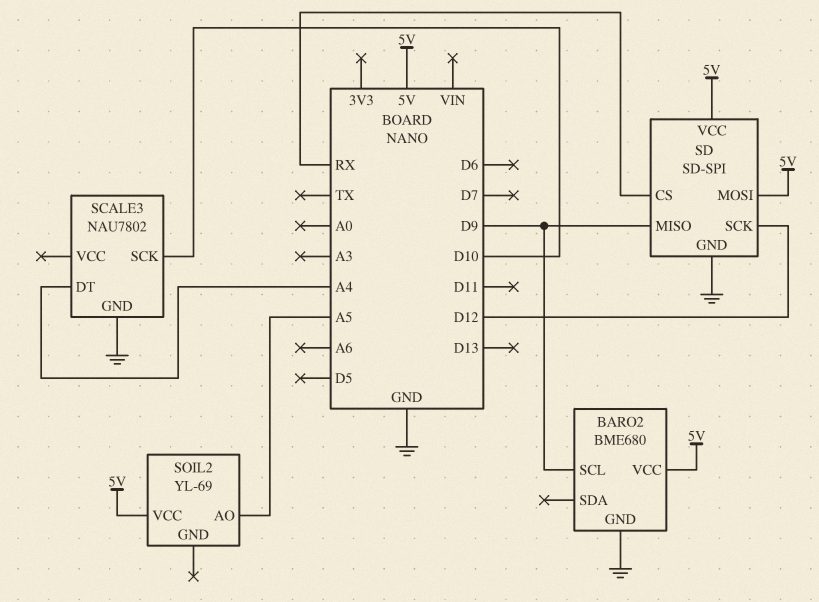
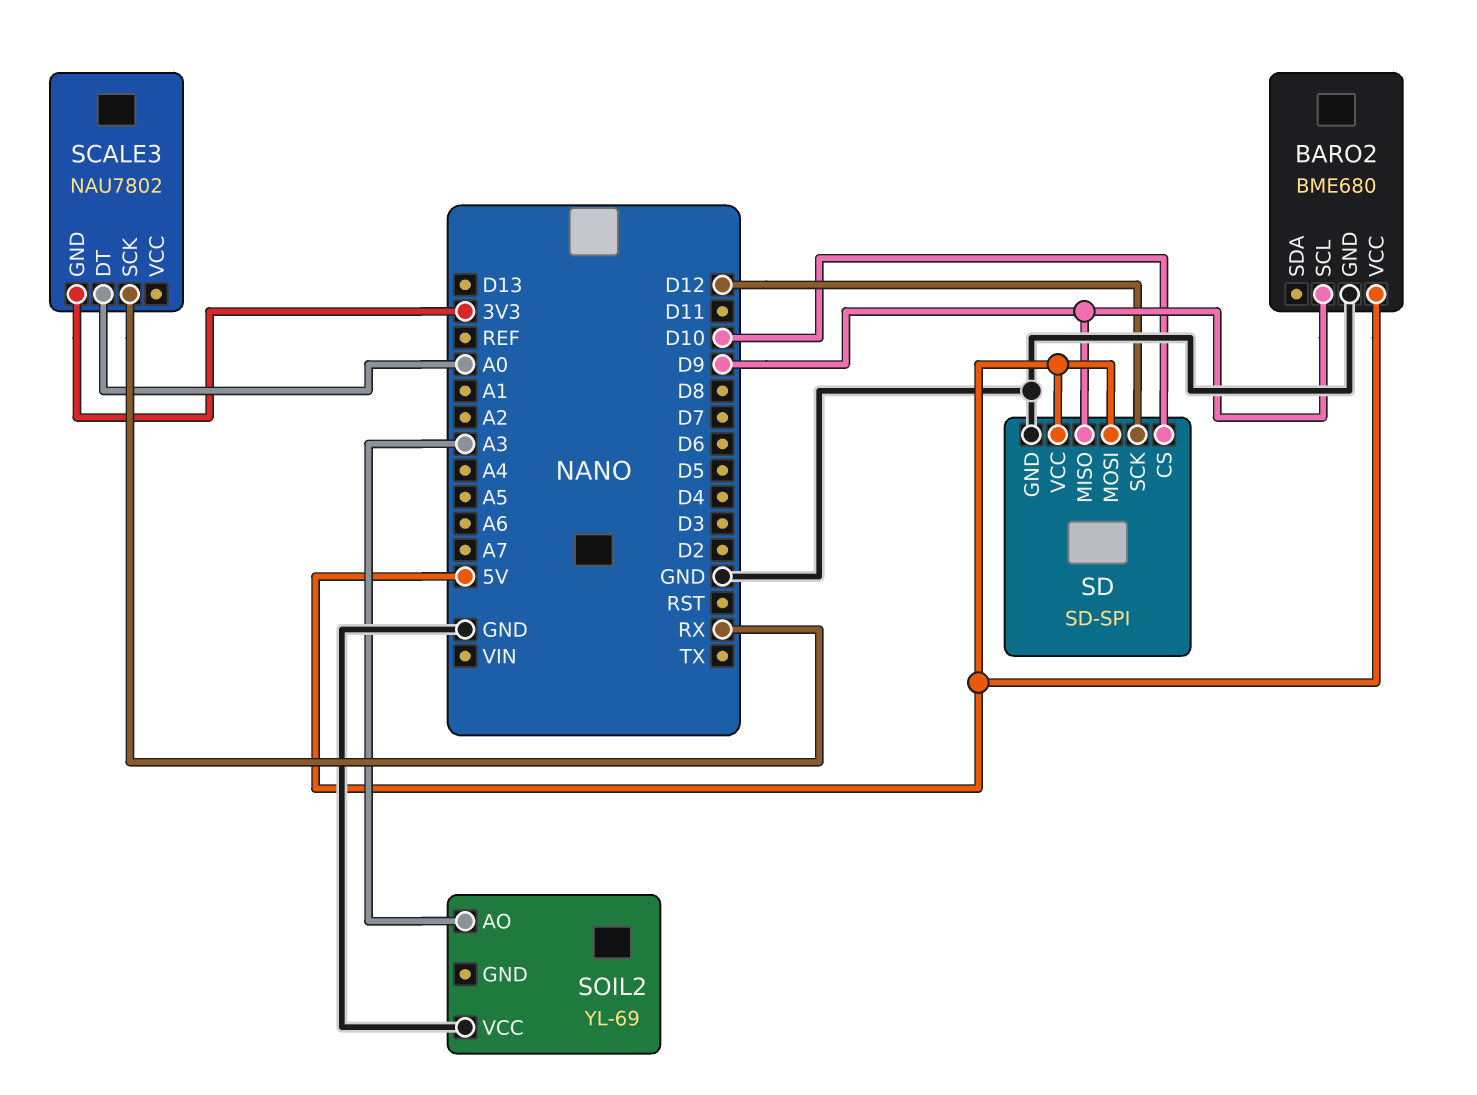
SCALE3 pin DT: A4 -> A0
SCALE3 pin GND: GND -> 3V3
SCALE3 pin SCK: D10 -> RX
SD pin CS: RX -> D10
SOIL2 pin AO: A5 -> A3
SOIL2 pin VCC: 5V -> GND

